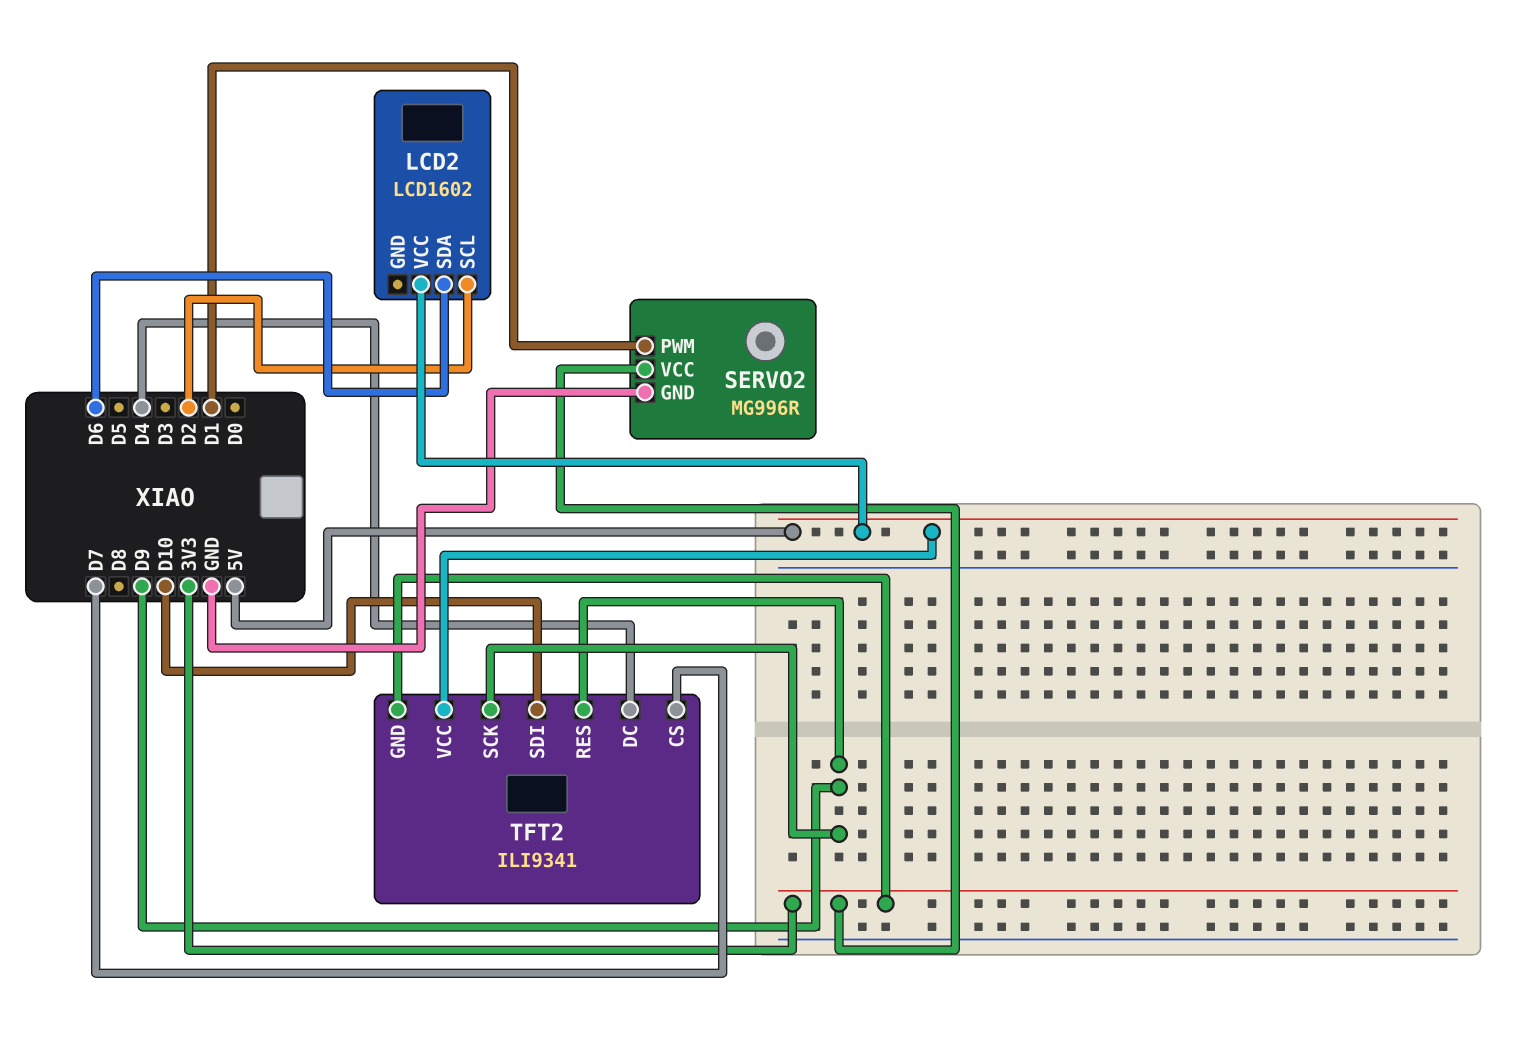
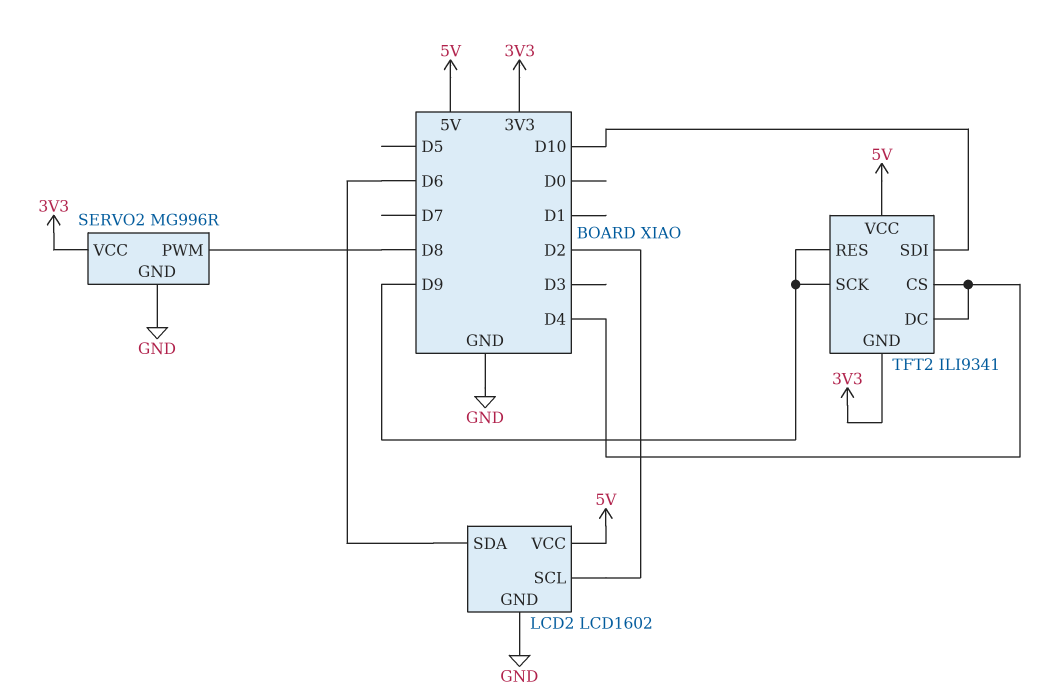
LCD2 pin GND: none -> GND
SERVO2 pin PWM: D1 -> D8
TFT2 pin CS: D7 -> D4

